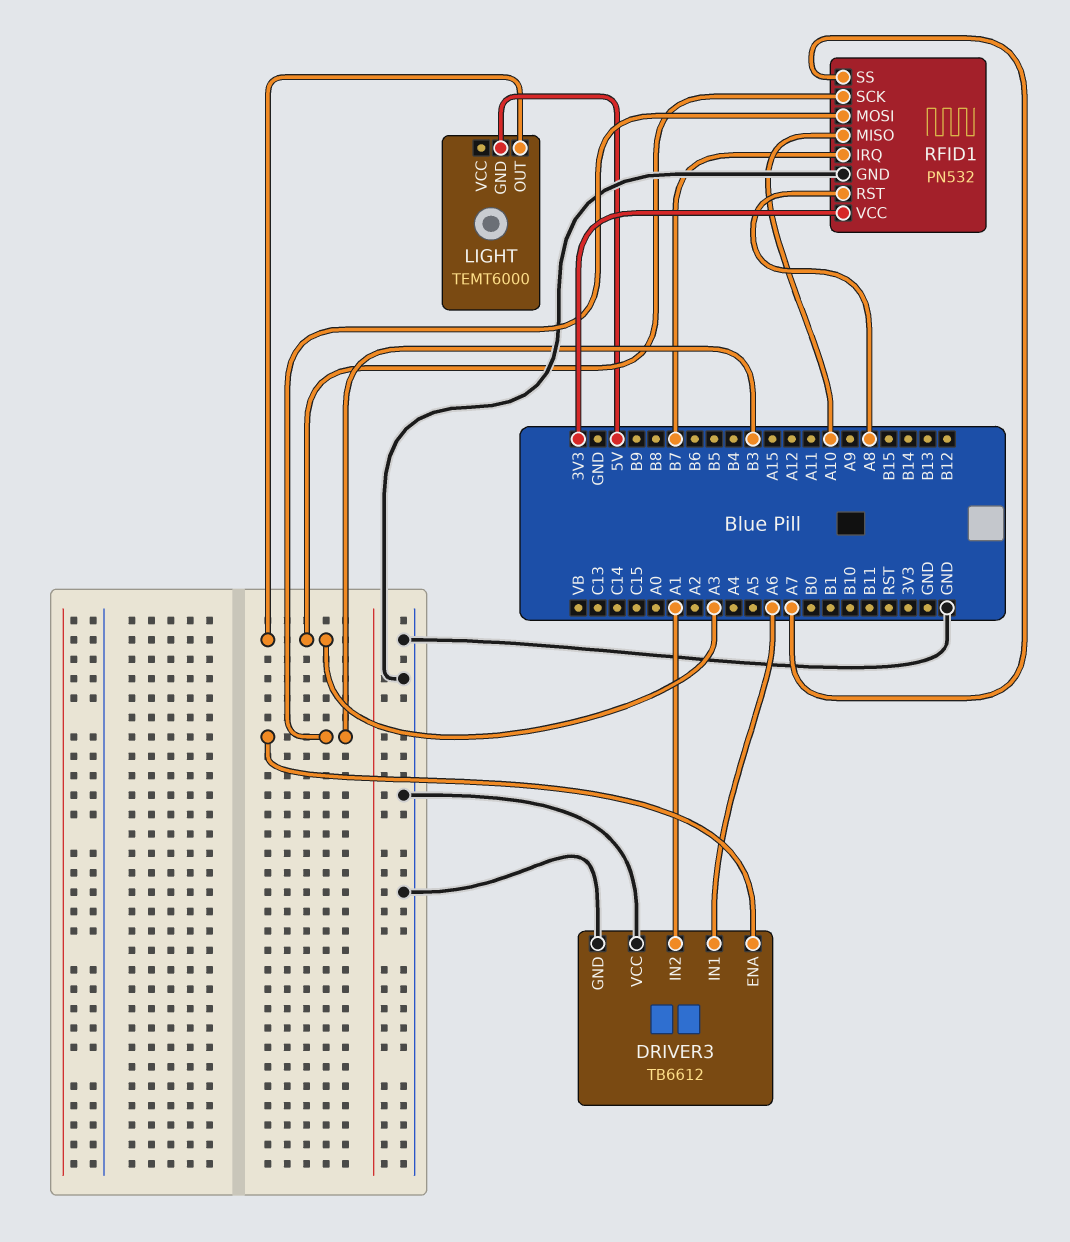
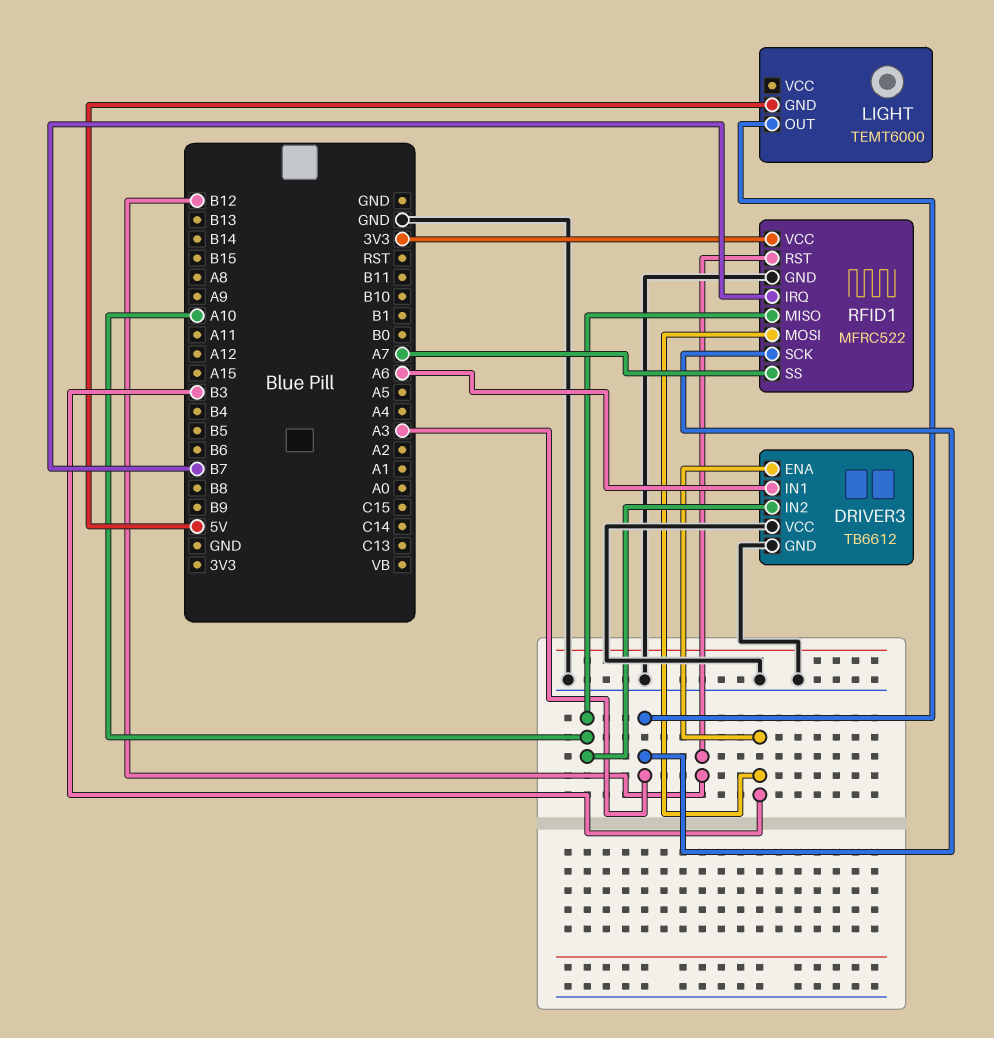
DRIVER3 pin IN2: A1 -> A10
RFID1: PN532 -> MFRC522
RFID1 pin RST: A8 -> B12

